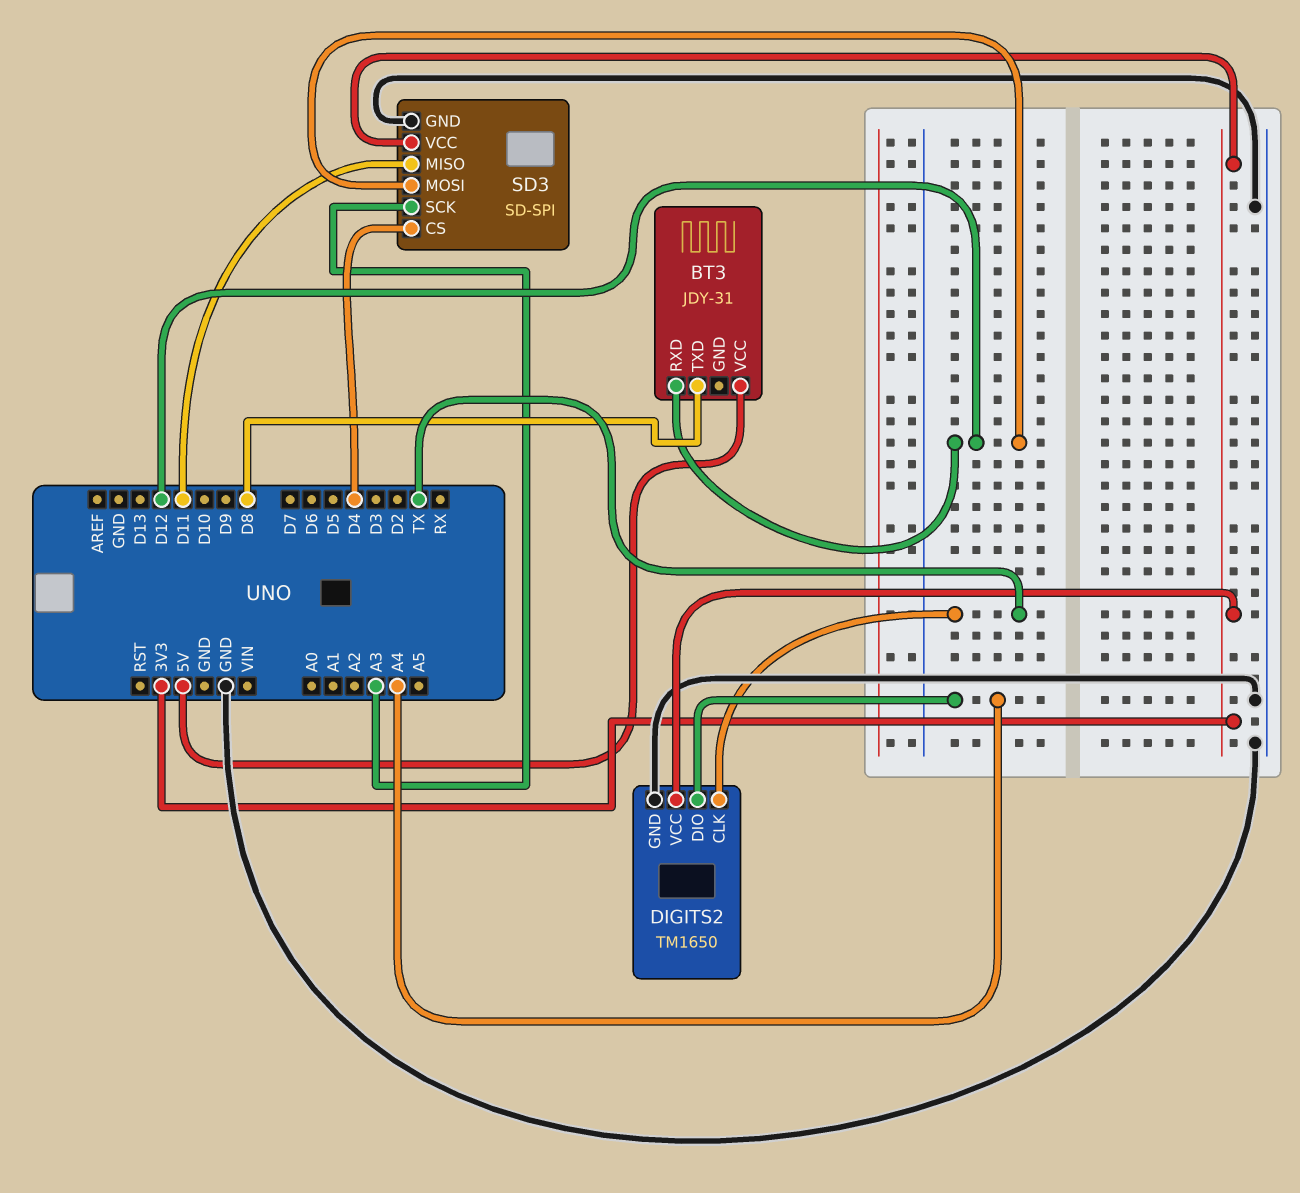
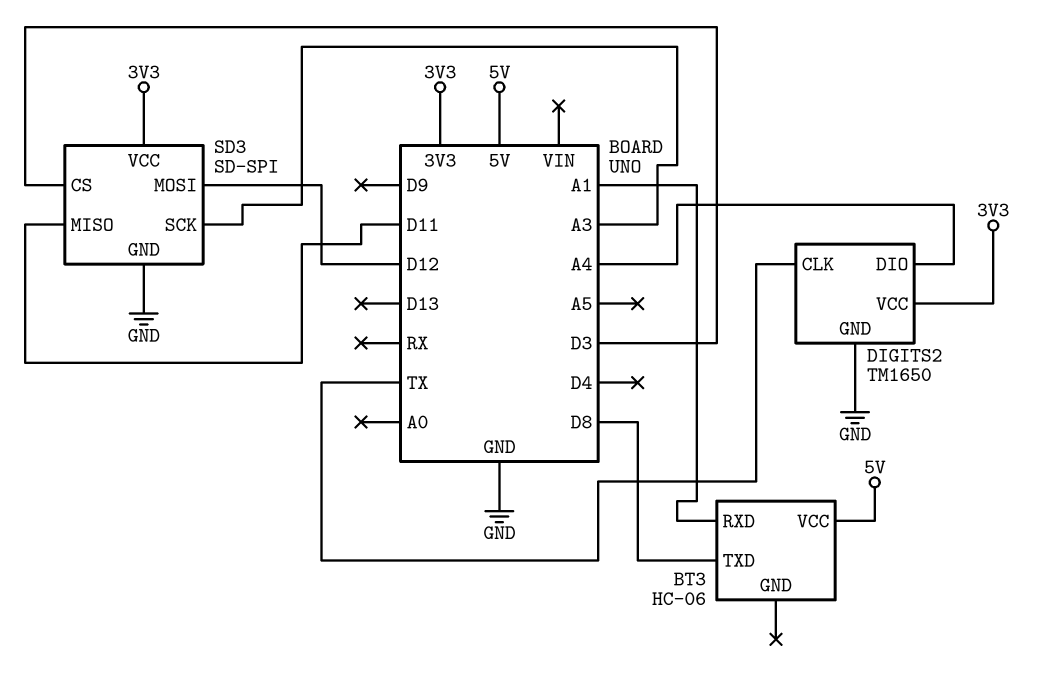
BT3: JDY-31 -> HC-06
BT3 pin RXD: D12 -> A1
SD3 pin CS: D4 -> D3

